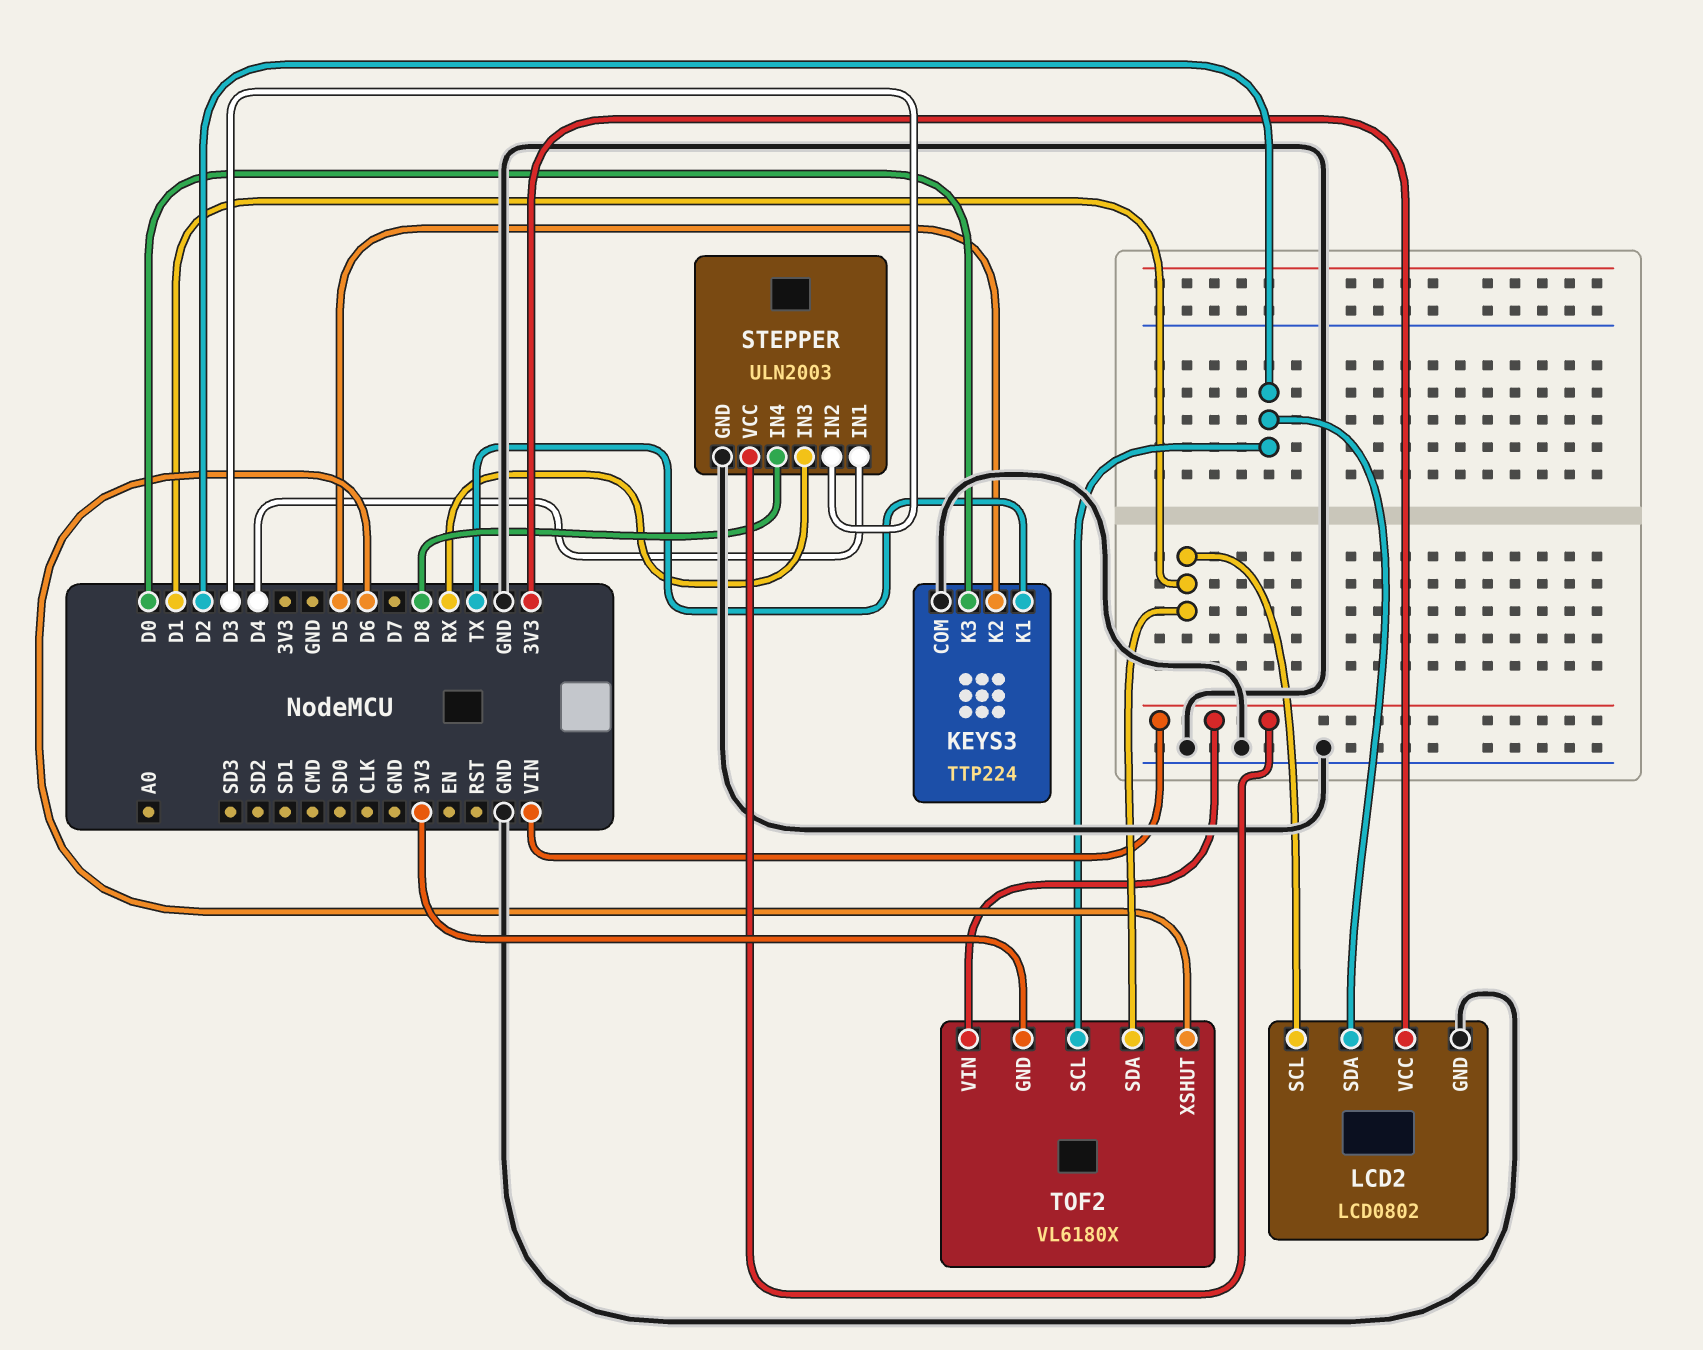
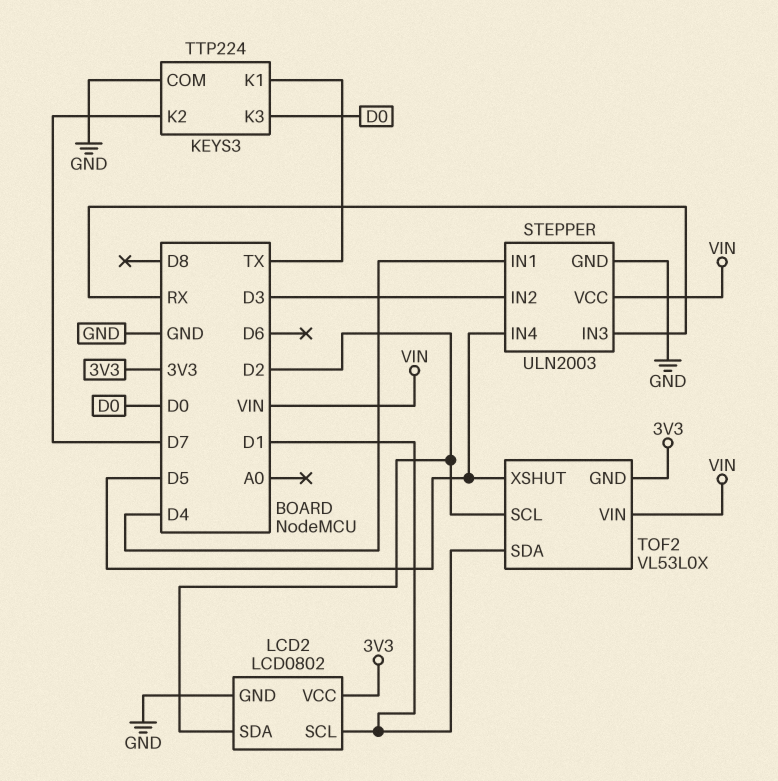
KEYS3 pin K2: D5 -> D7
STEPPER pin IN4: D8 -> D5
TOF2: VL6180X -> VL53L0X
TOF2 pin XSHUT: D6 -> D5

